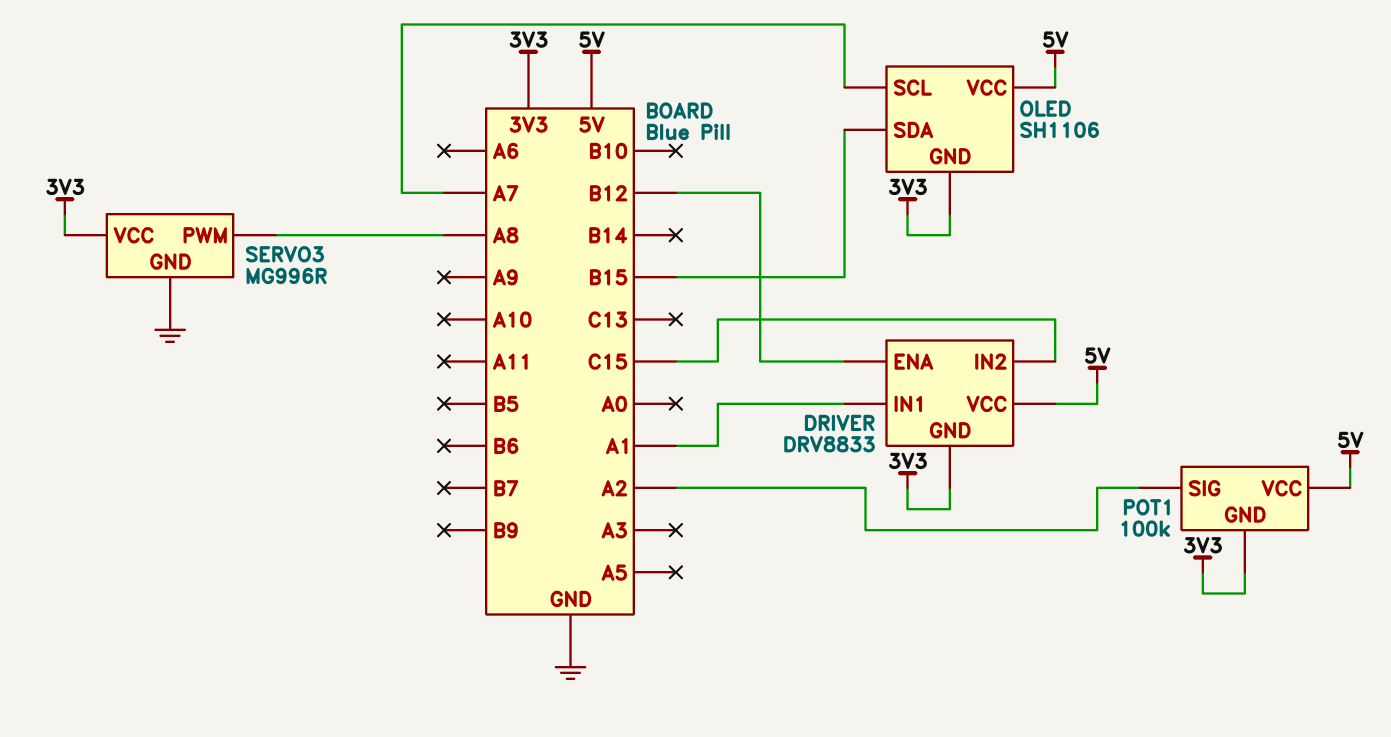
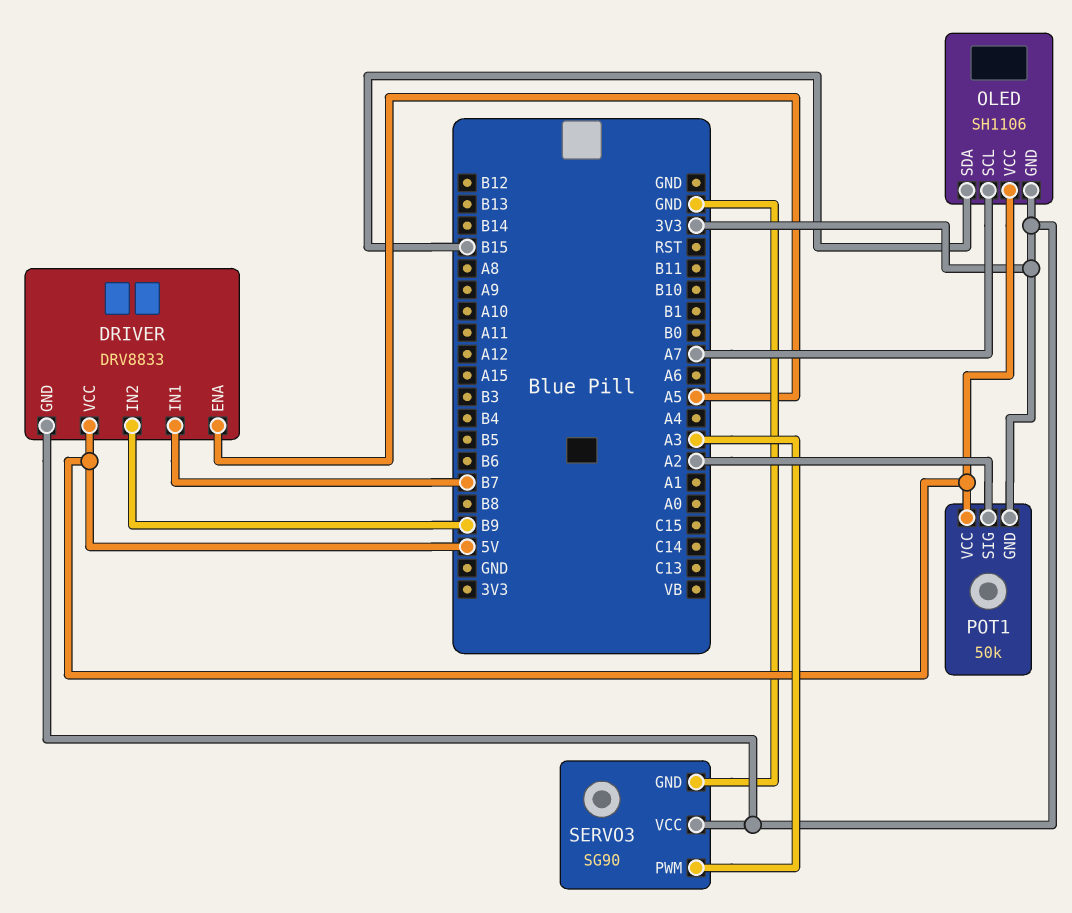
DRIVER pin ENA: B12 -> A5
DRIVER pin IN1: A1 -> B7
DRIVER pin IN2: C15 -> B9
POT1: 100k -> 50k
SERVO3: MG996R -> SG90
SERVO3 pin PWM: A8 -> A3

